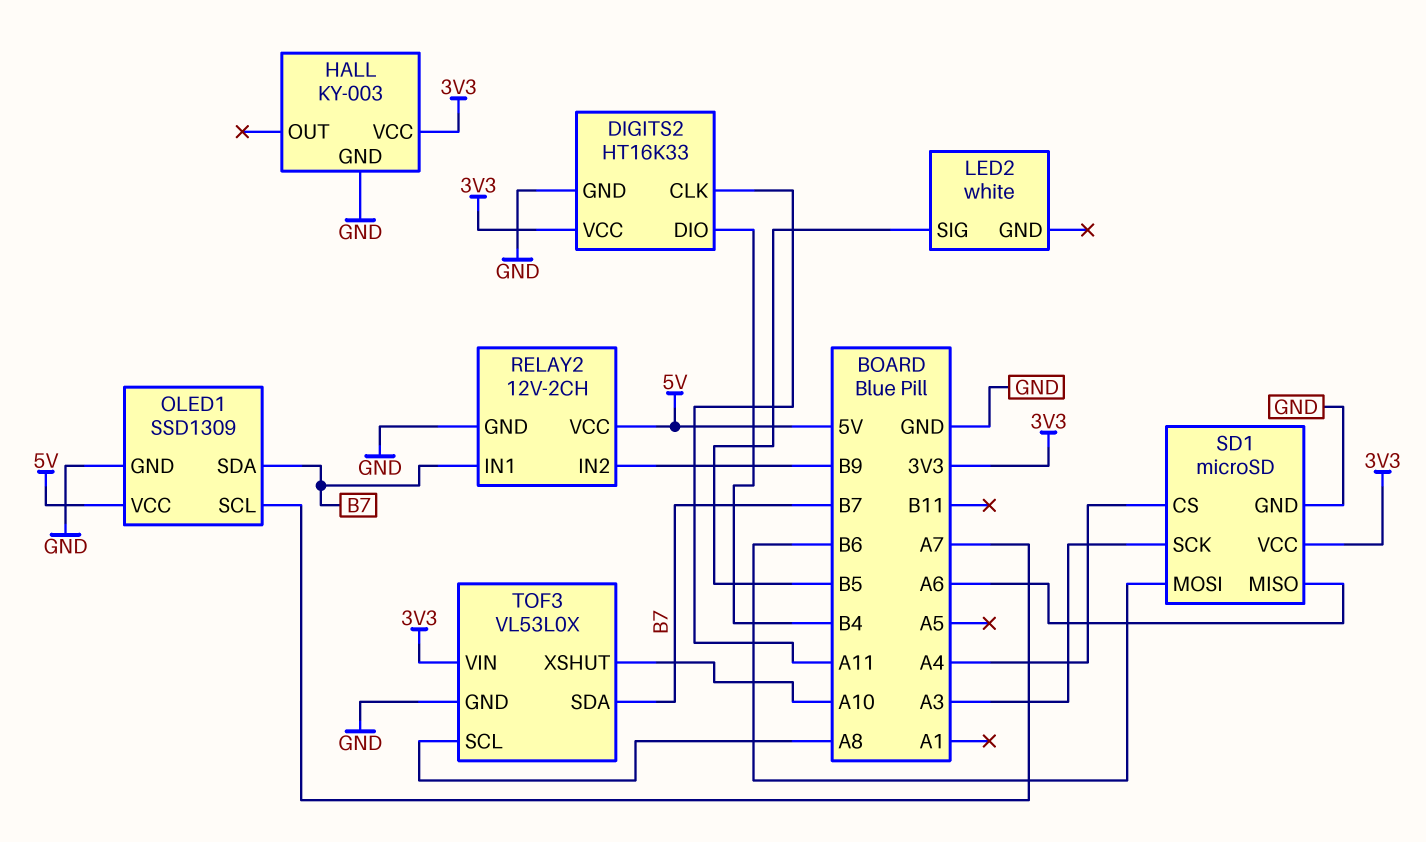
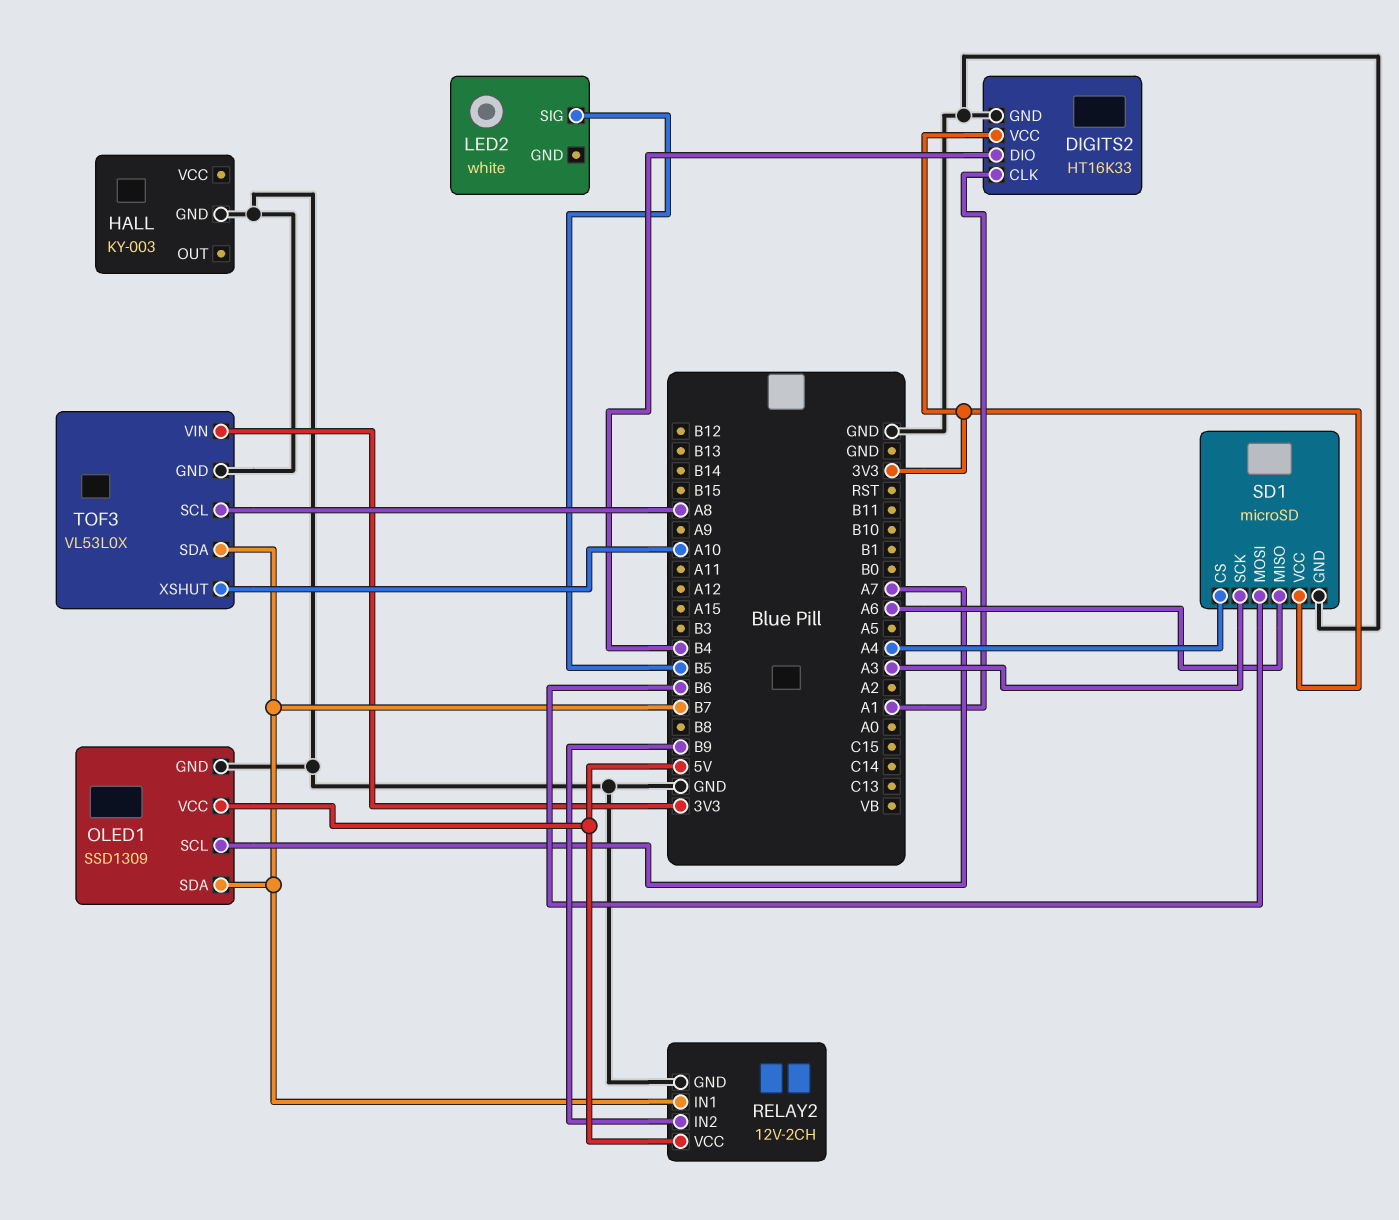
DIGITS2 pin CLK: A11 -> A1
HALL pin VCC: 3V3 -> none

